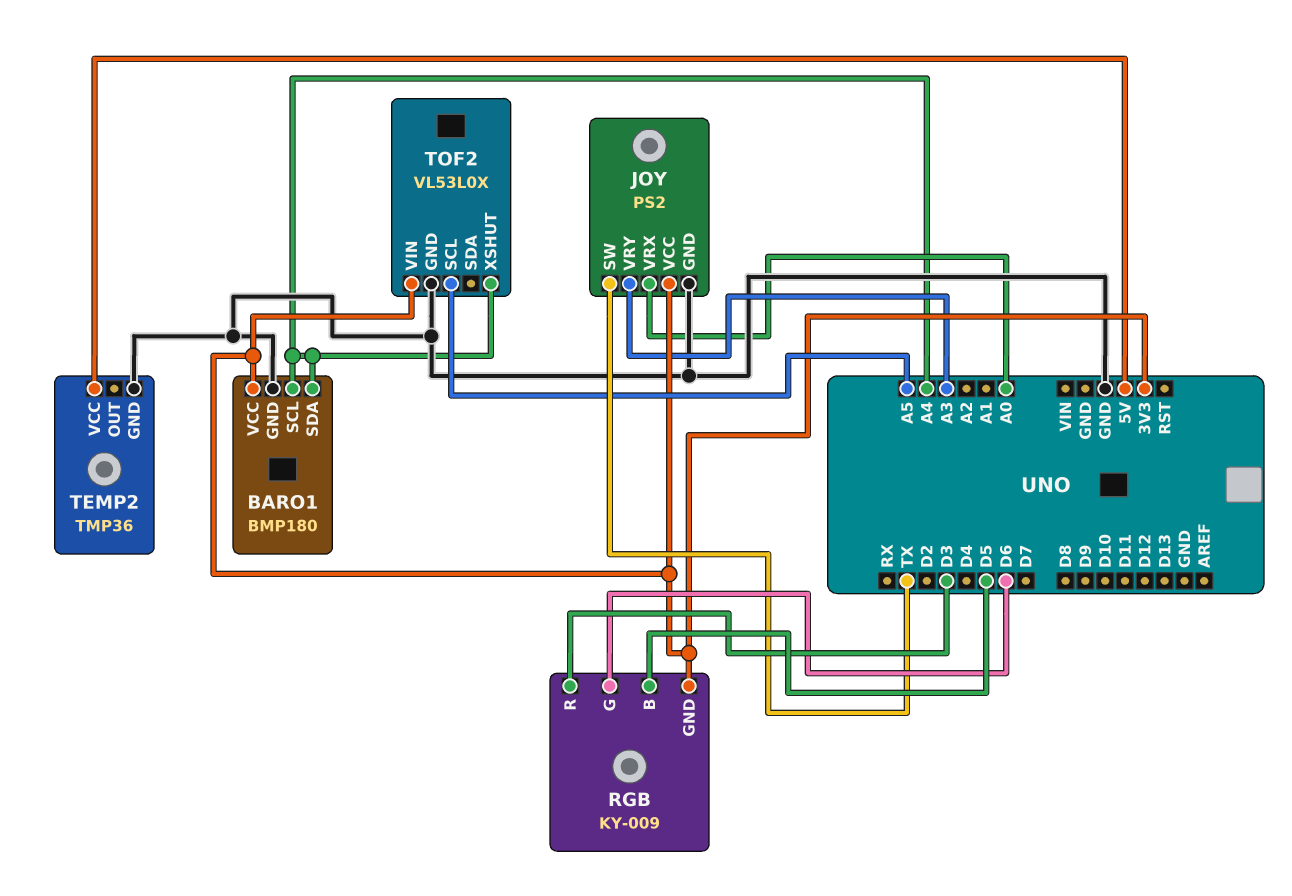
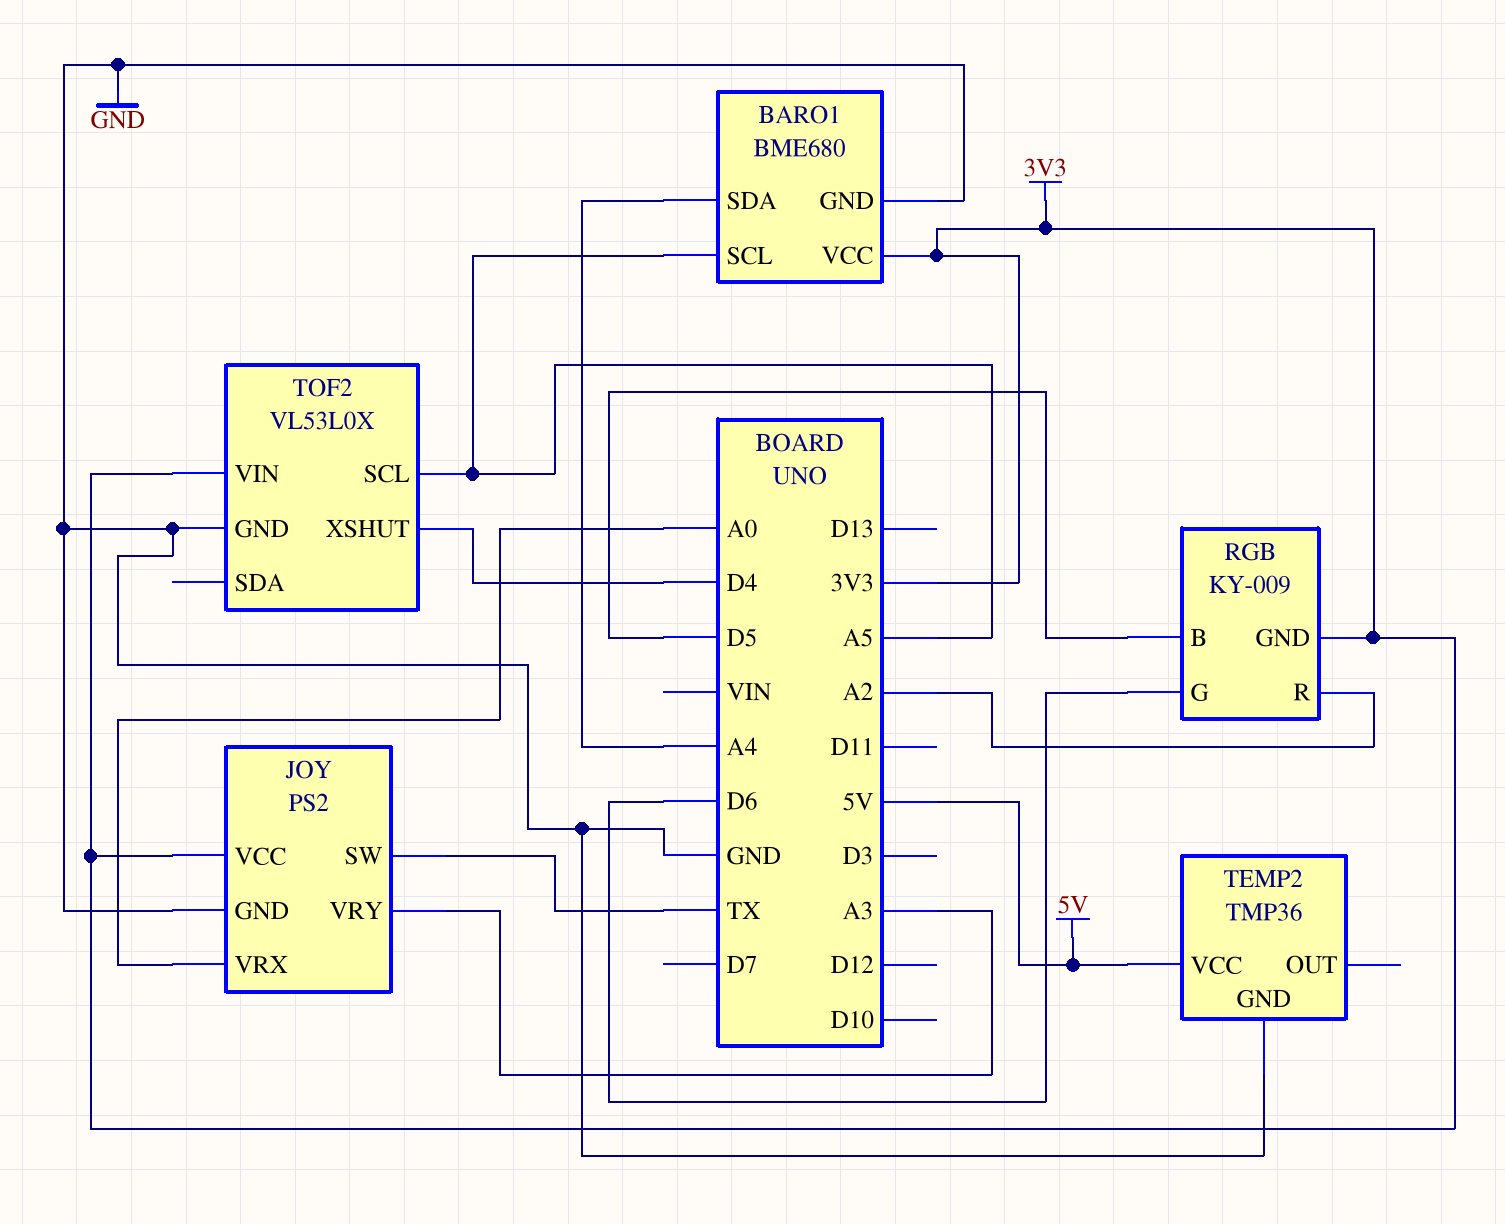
BARO1: BMP180 -> BME680
BARO1 pin SCL: A4 -> A5
RGB pin R: D3 -> A2
TOF2 pin XSHUT: A4 -> D4

